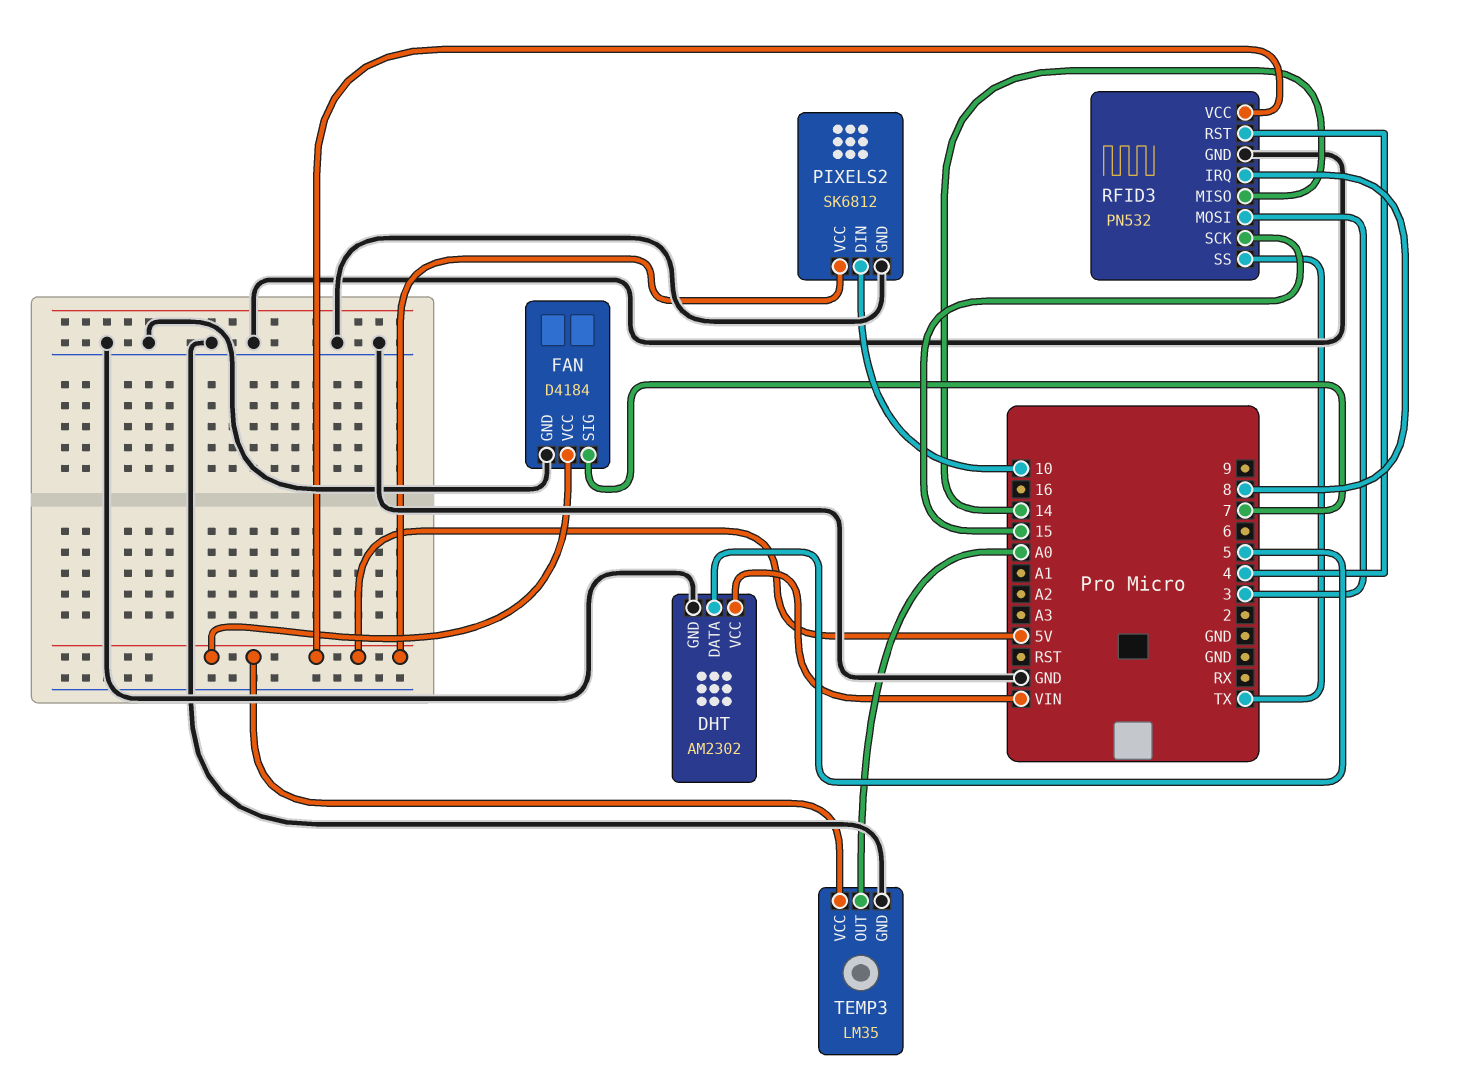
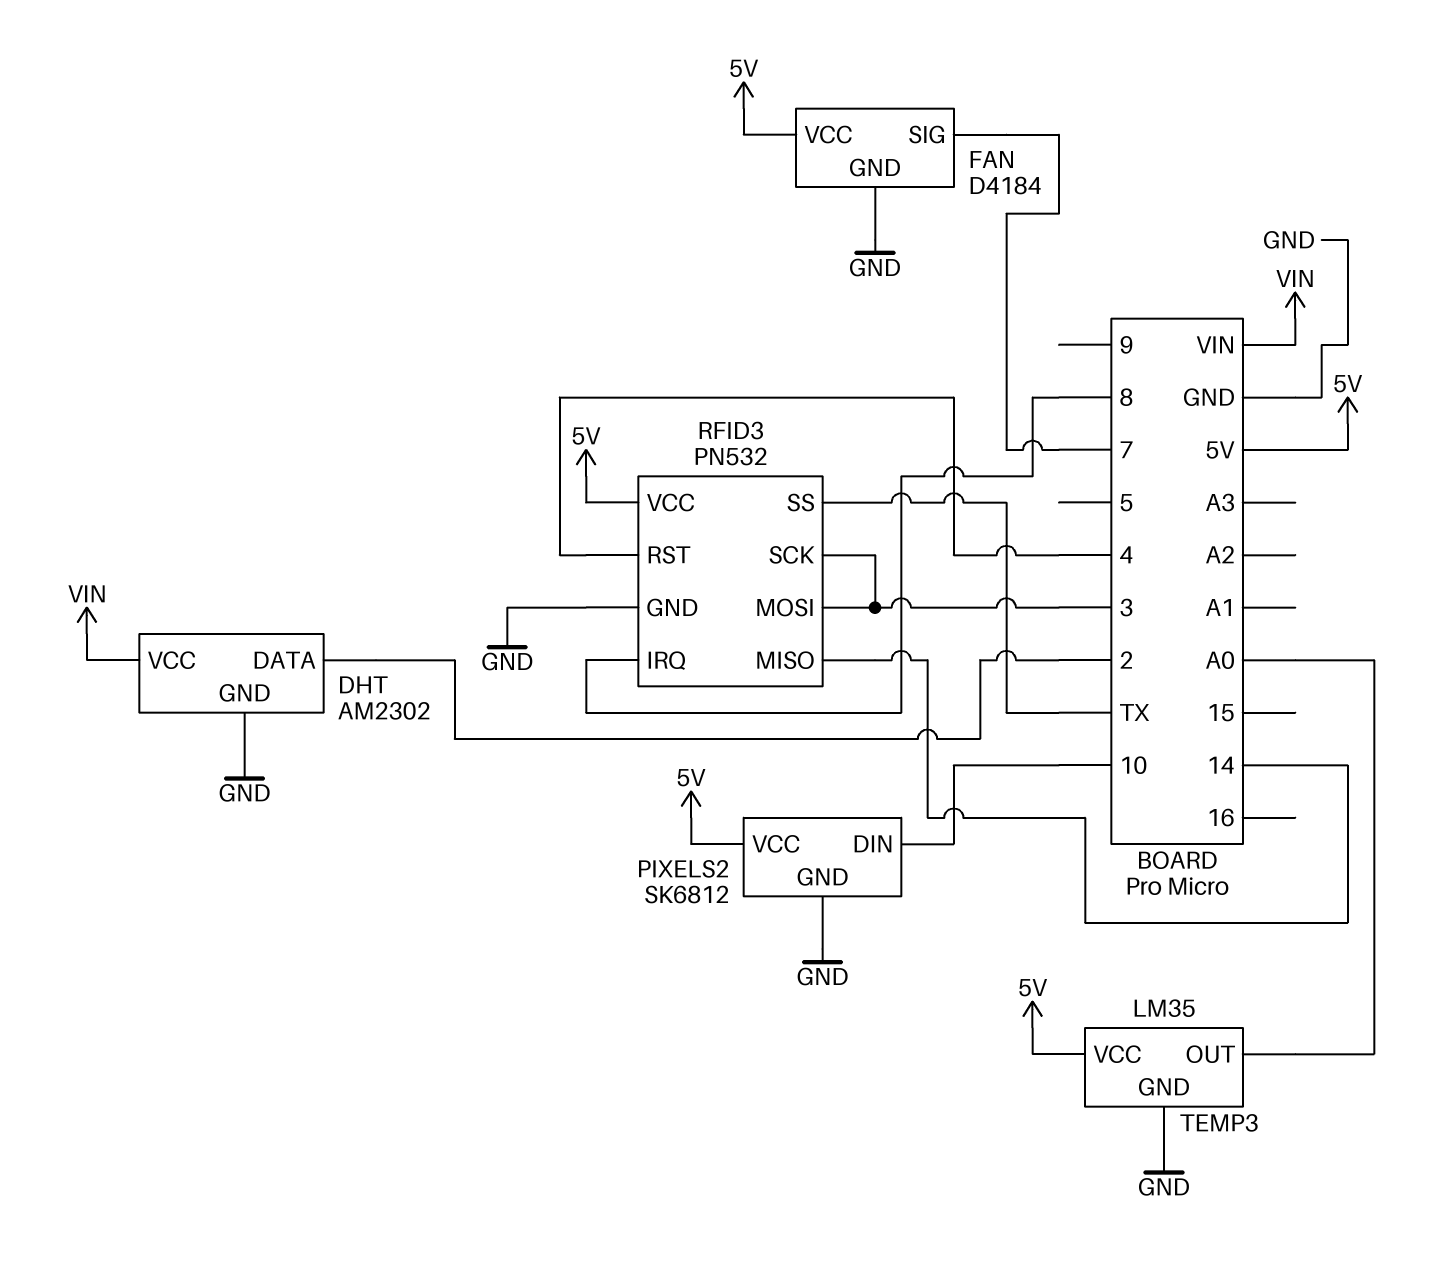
DHT pin DATA: 5 -> 2
RFID3 pin SCK: 15 -> 3

